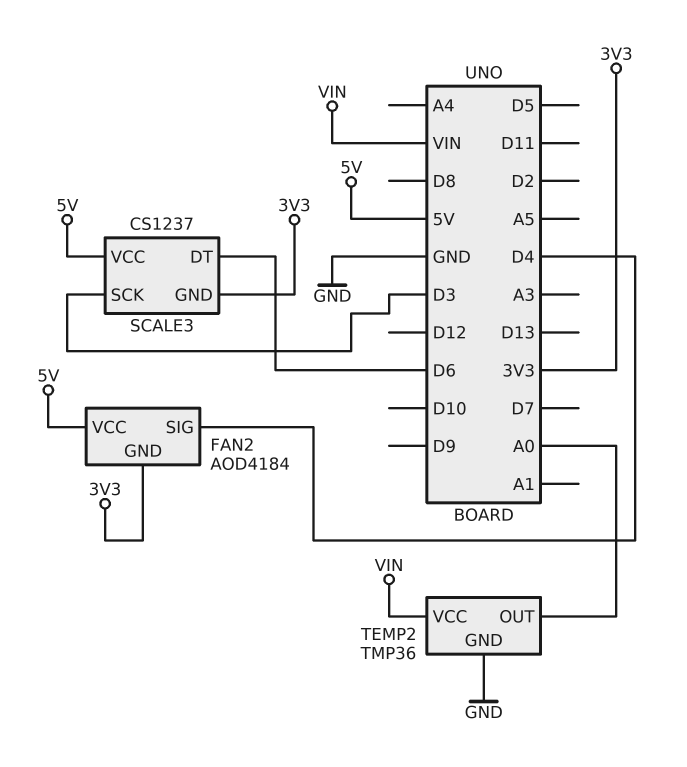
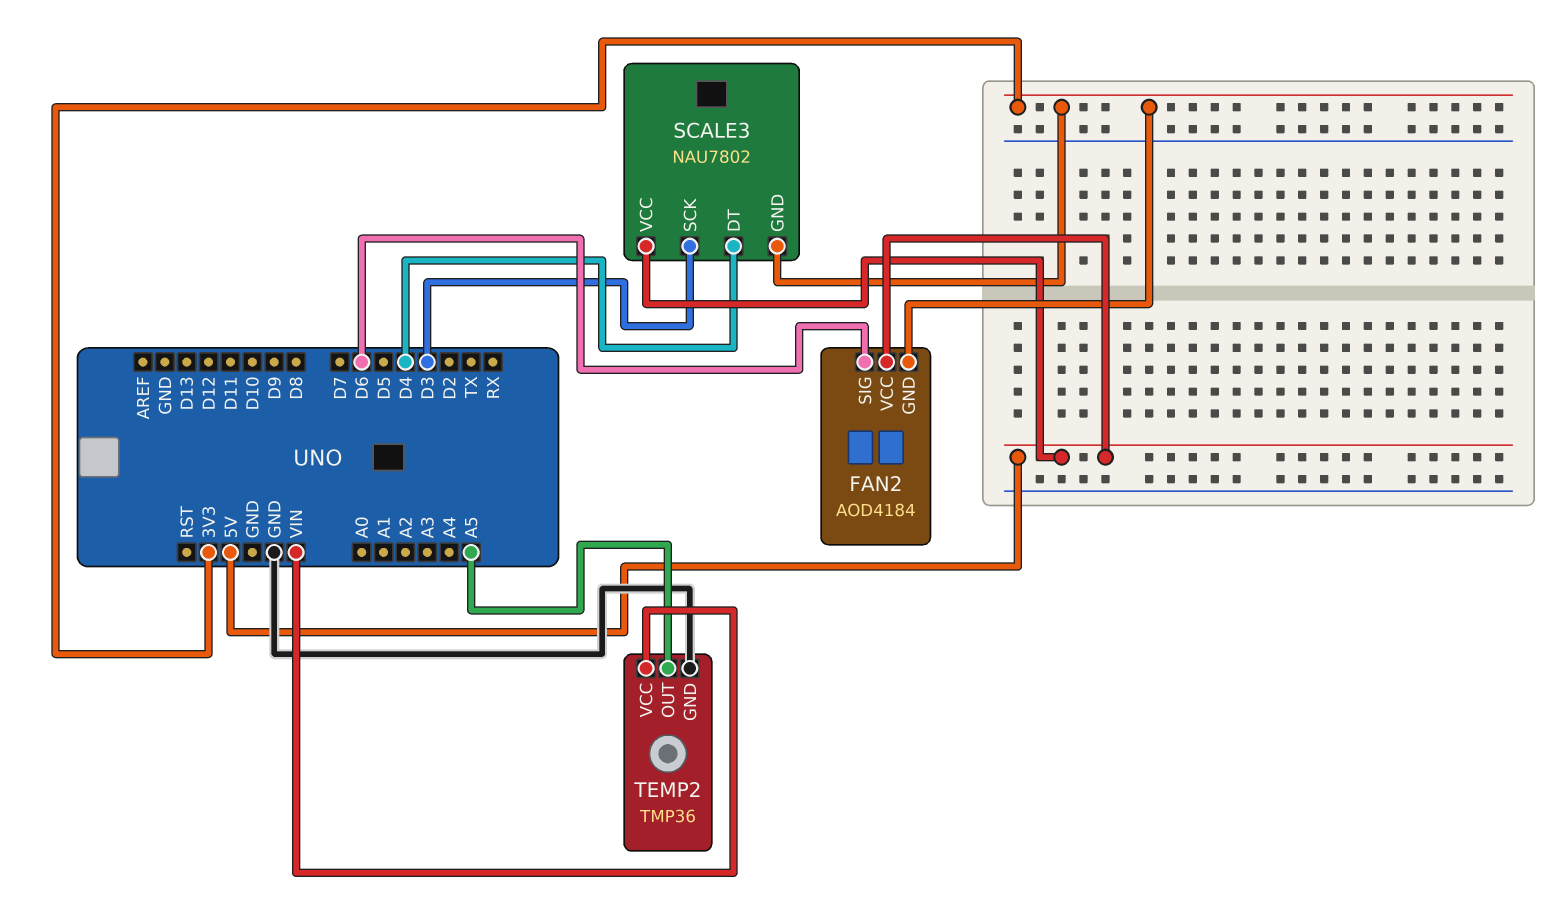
FAN2 pin SIG: D4 -> D6
SCALE3: CS1237 -> NAU7802
SCALE3 pin DT: D6 -> D4
TEMP2 pin OUT: A0 -> A5

